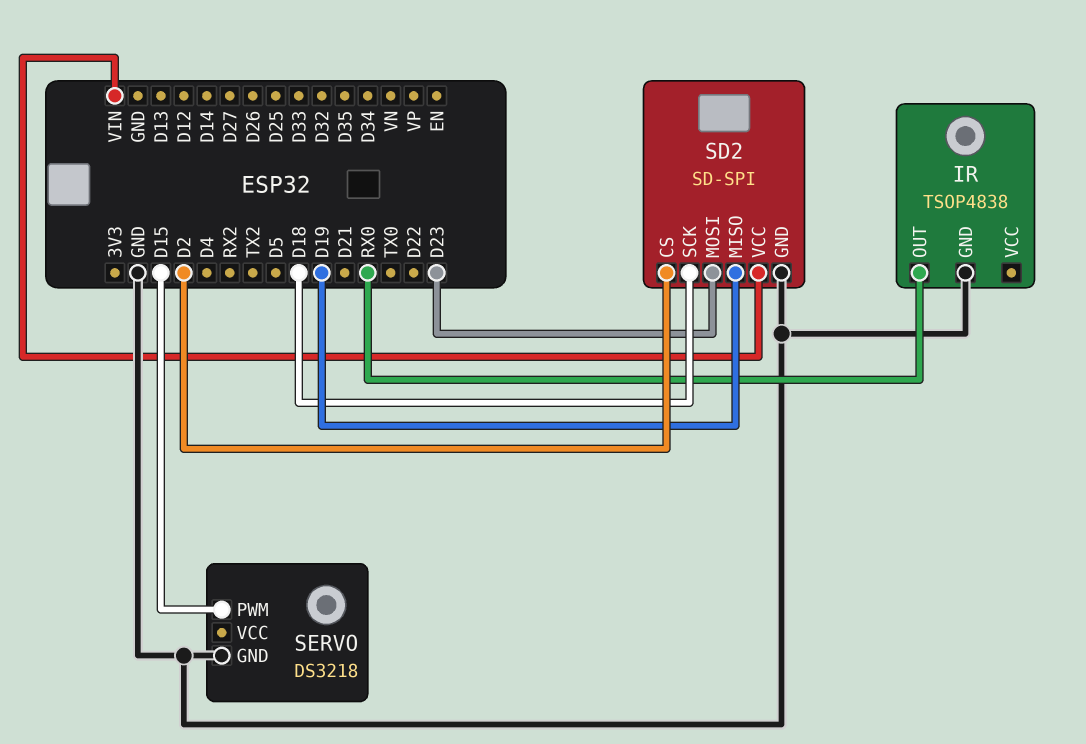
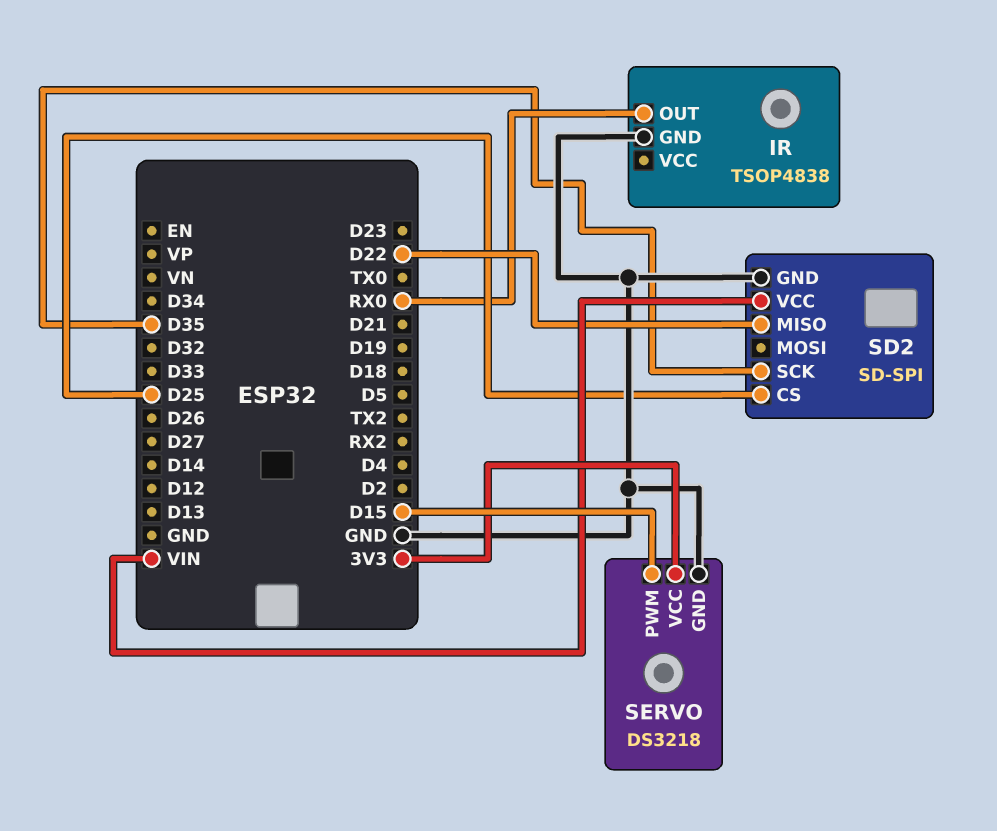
SD2 pin CS: D2 -> D25
SD2 pin MISO: D19 -> D22
SD2 pin MOSI: D23 -> none
SD2 pin SCK: D18 -> D35
SERVO pin VCC: none -> 3V3

